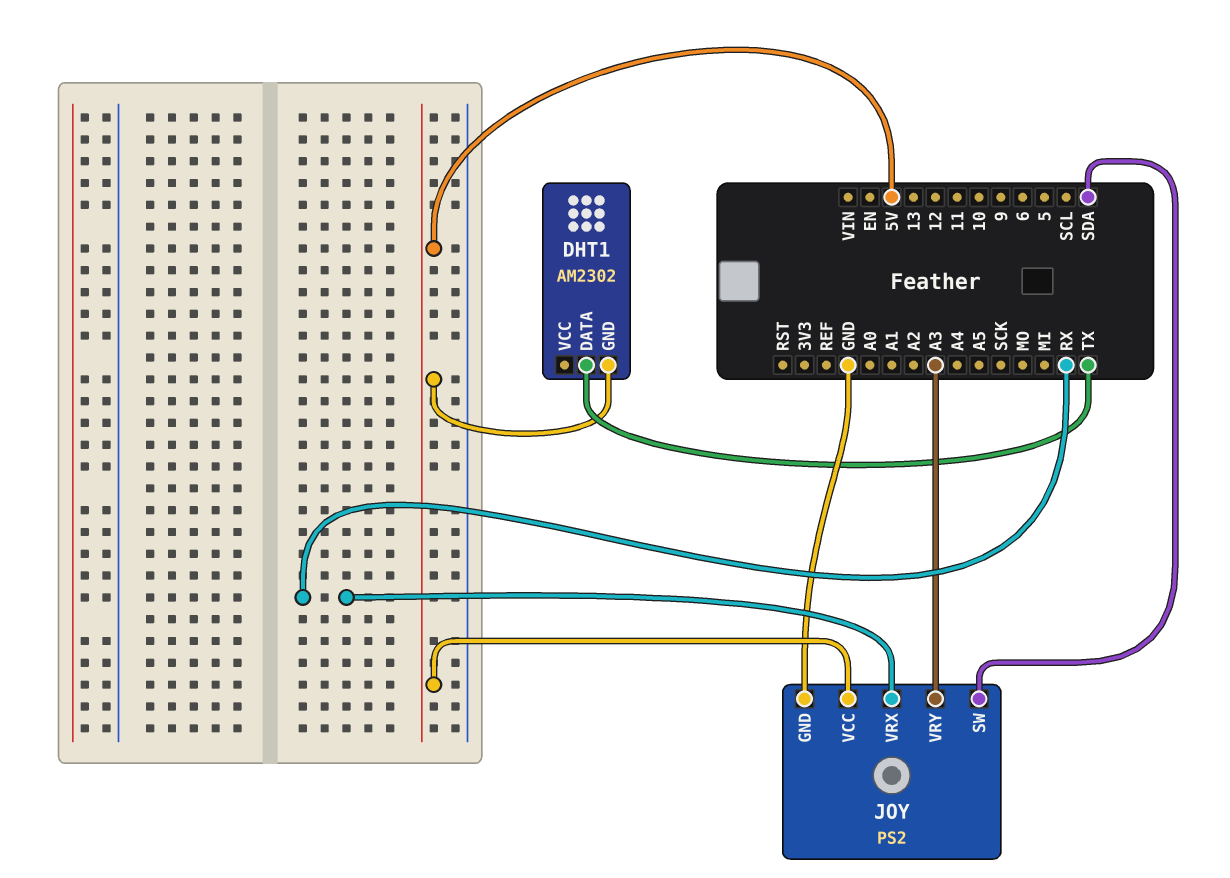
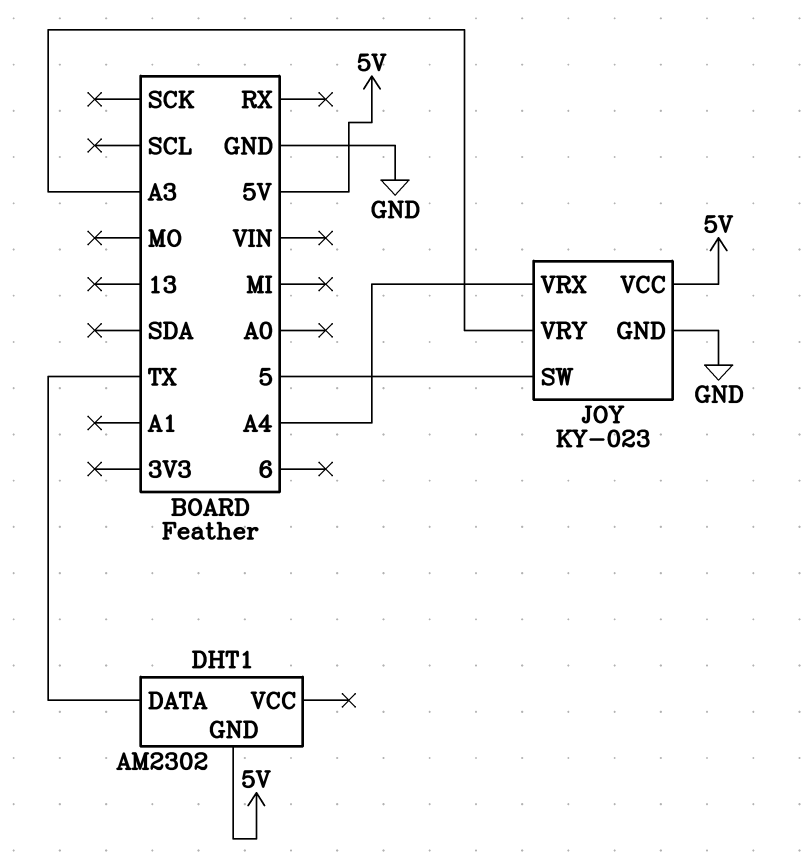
JOY: PS2 -> KY-023
JOY pin SW: SDA -> 5
JOY pin VRX: RX -> A4

